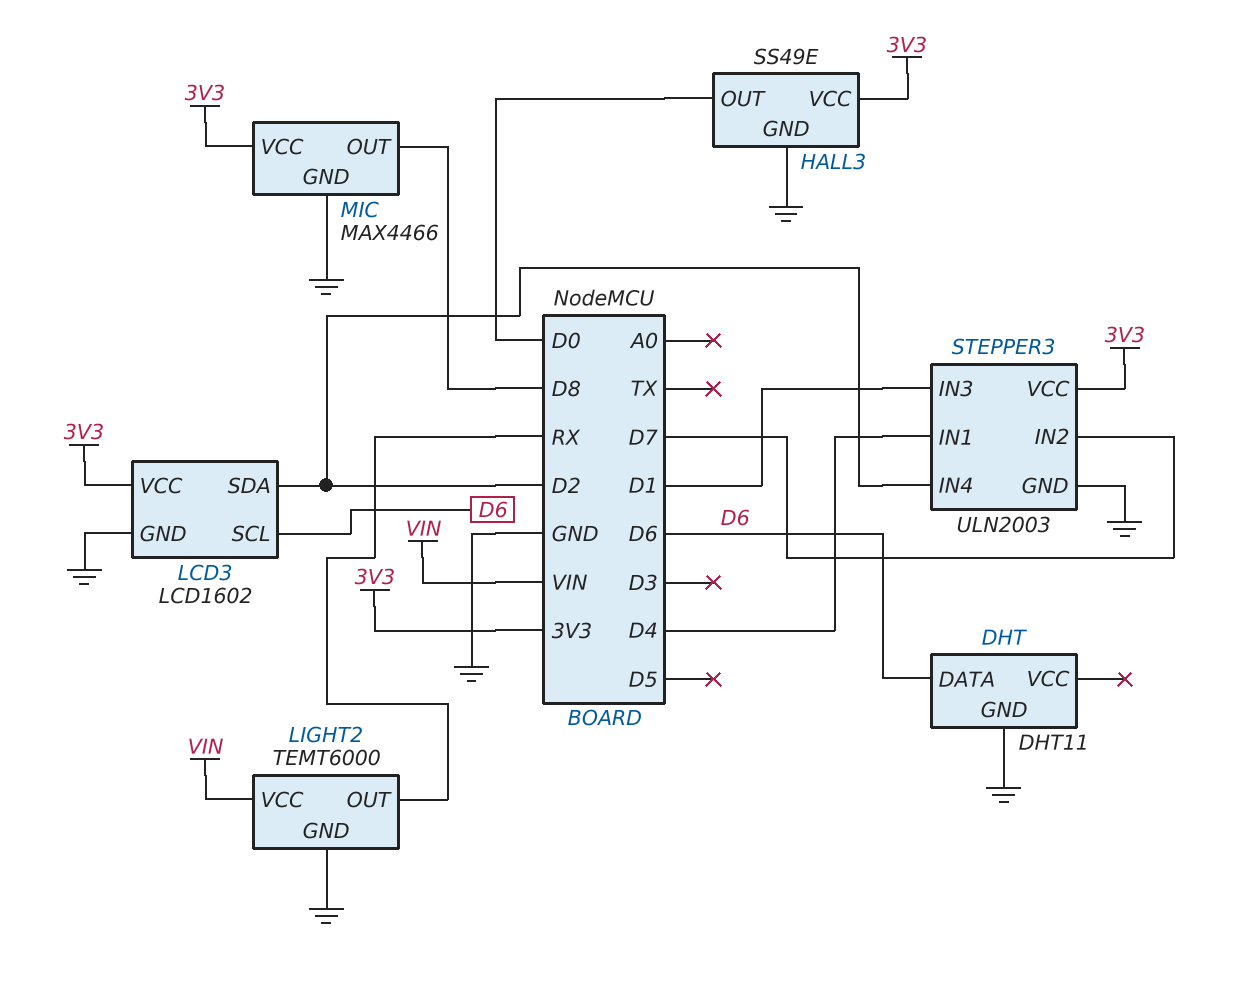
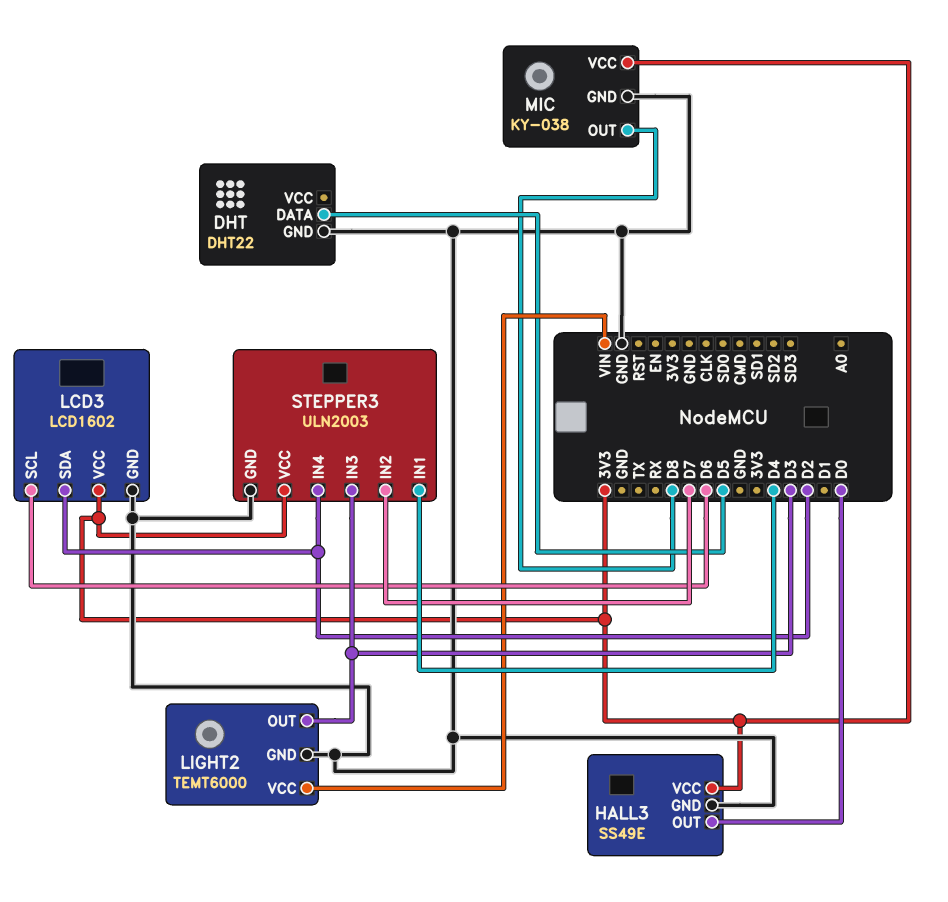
DHT: DHT11 -> DHT22
DHT pin DATA: D6 -> D5
LIGHT2 pin OUT: RX -> D3
MIC: MAX4466 -> KY-038
STEPPER3 pin IN3: D1 -> D3

